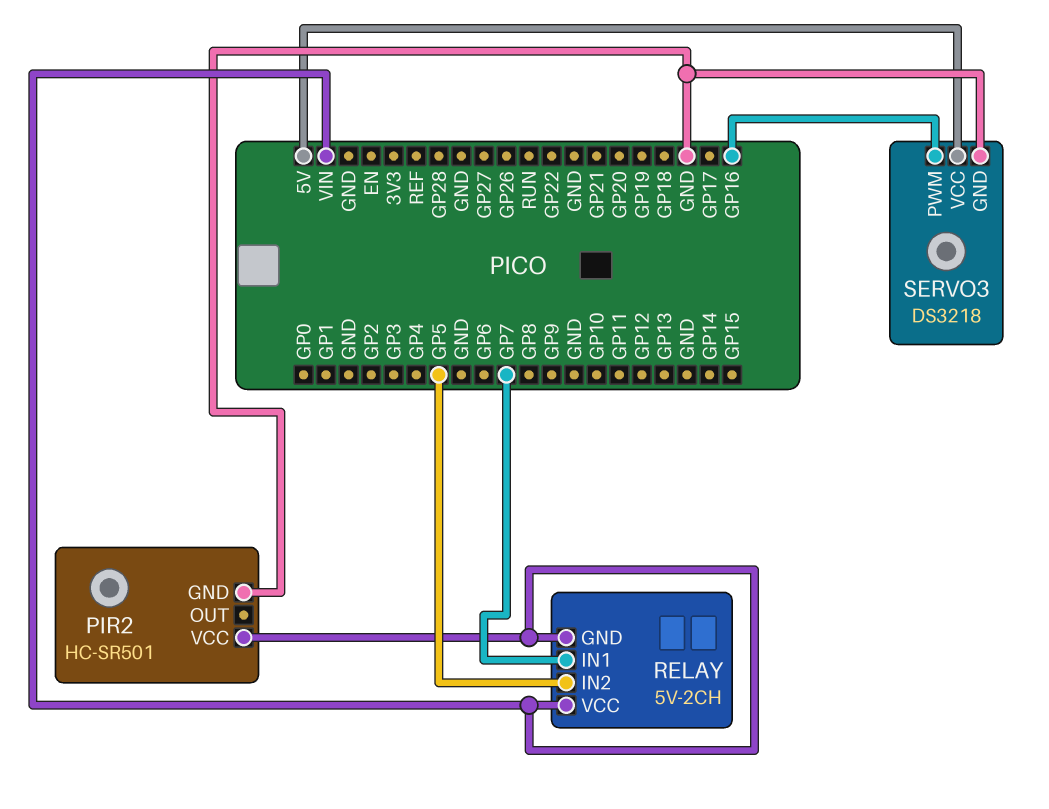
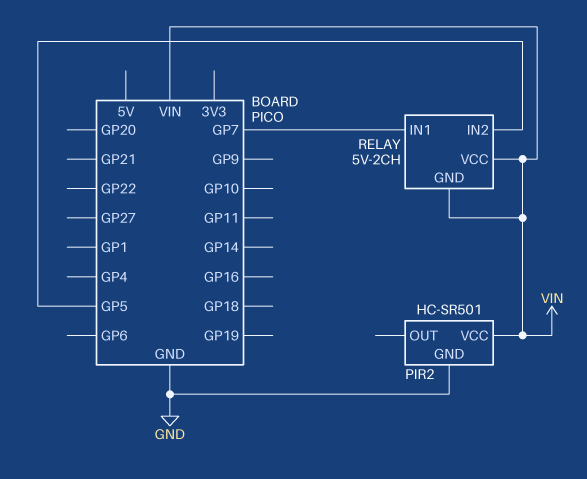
SERVO3: DS3218 -> none
SERVO3 pin GND: GND -> none
SERVO3 pin PWM: GP16 -> none
SERVO3 pin VCC: 5V -> none

